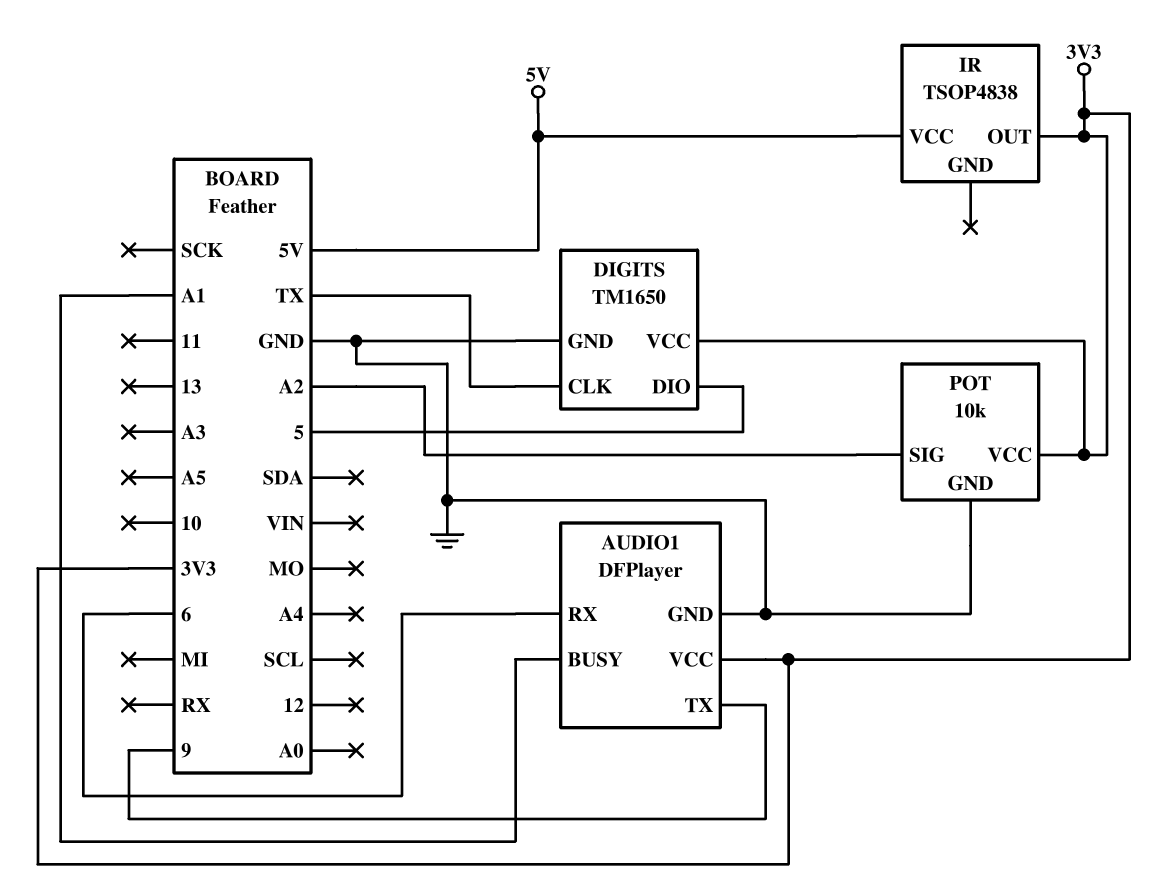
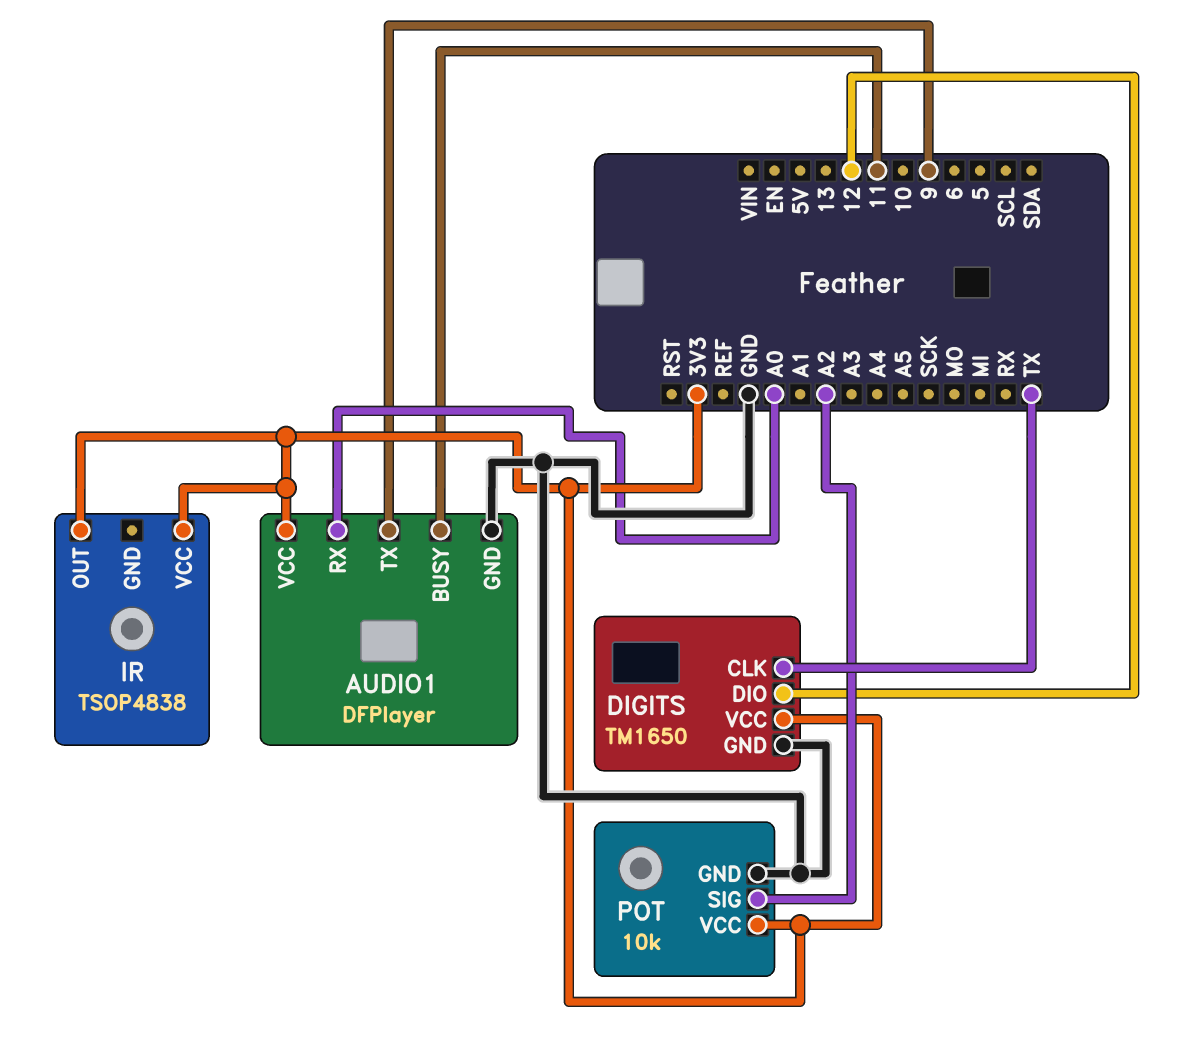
AUDIO1 pin BUSY: A1 -> 11
AUDIO1 pin RX: 6 -> A0
DIGITS pin DIO: 5 -> 12
IR pin VCC: 5V -> 3V3

